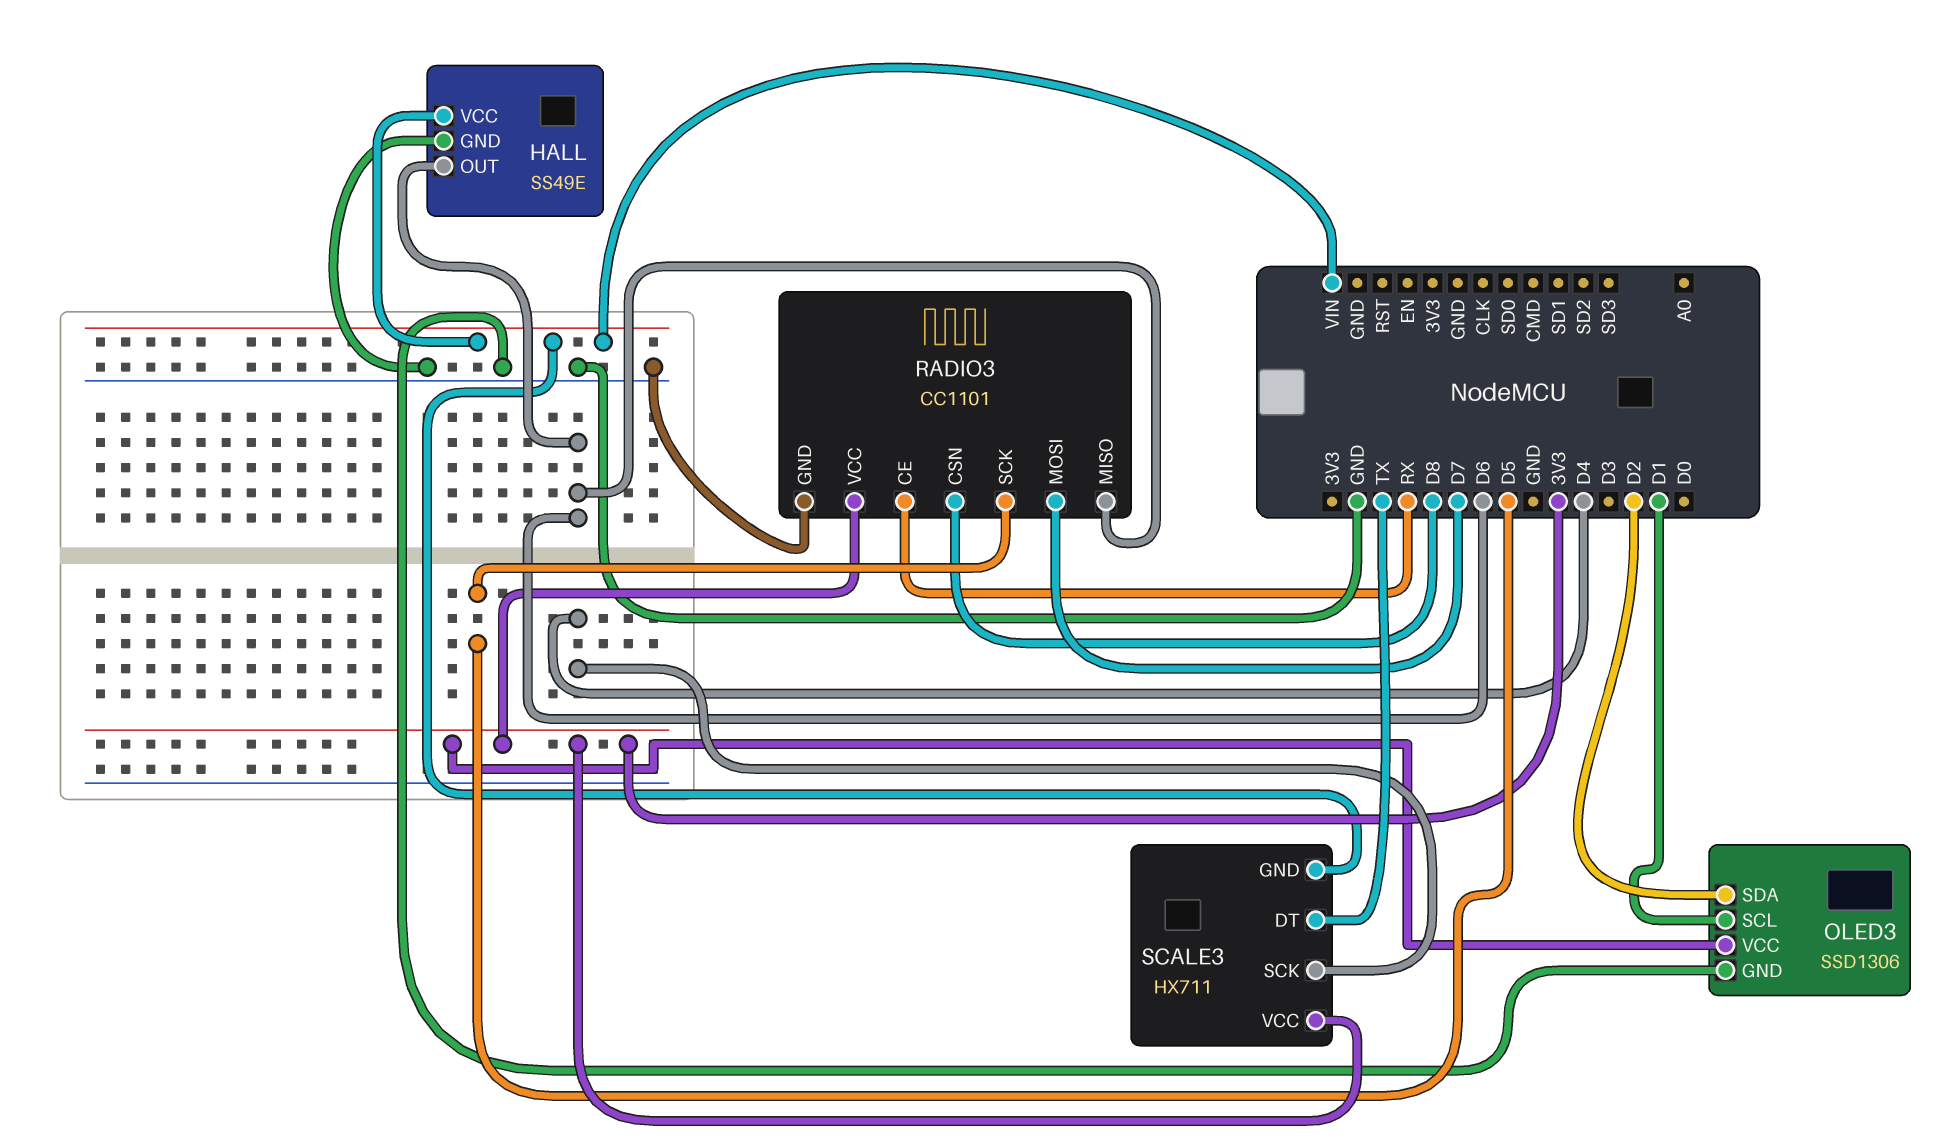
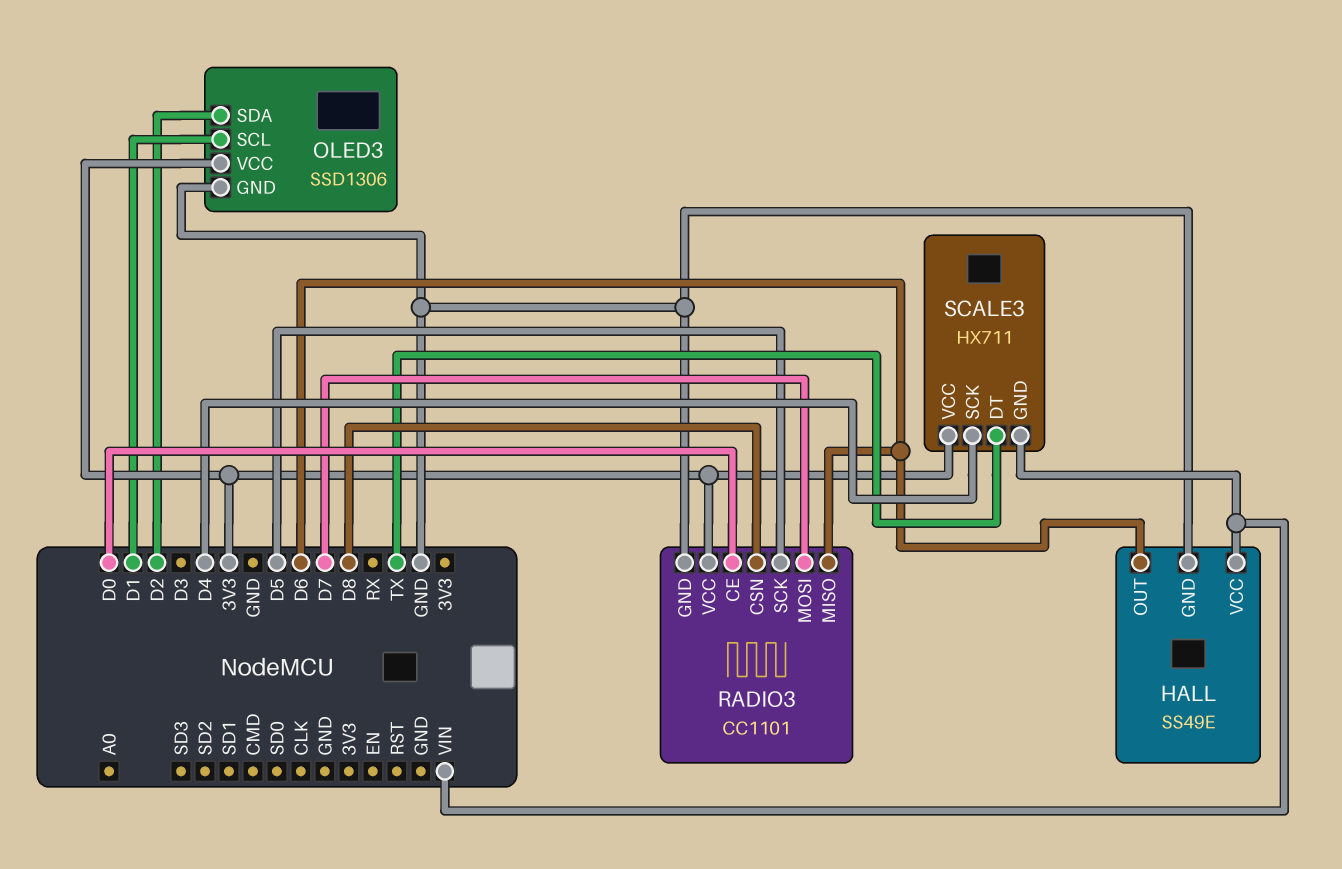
RADIO3 pin CE: RX -> D0

